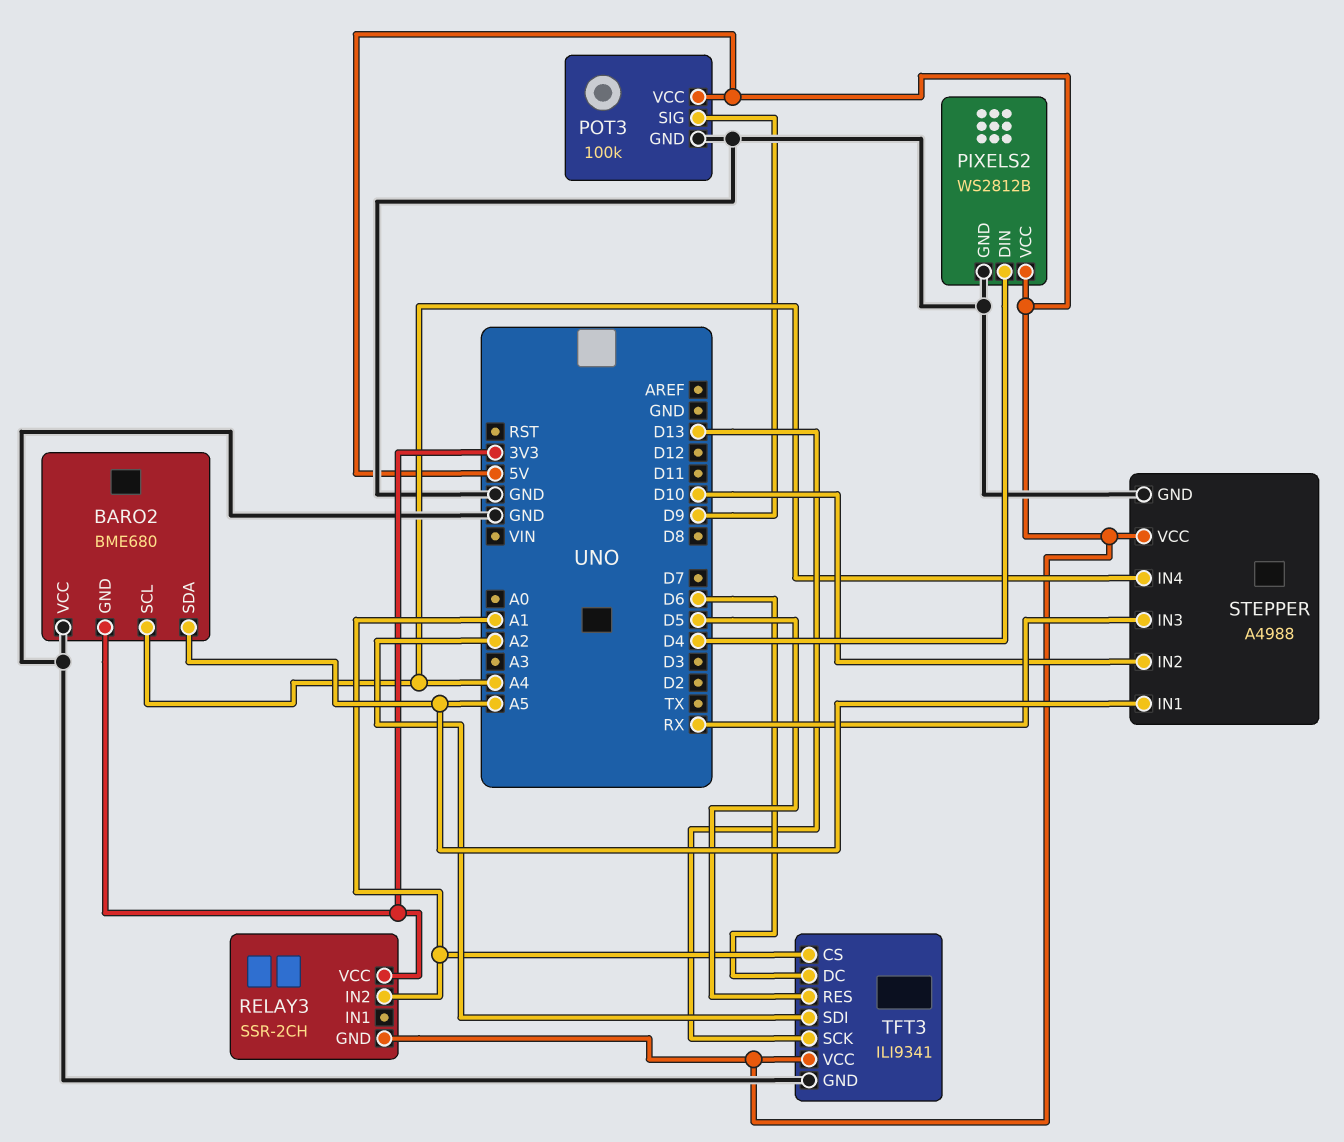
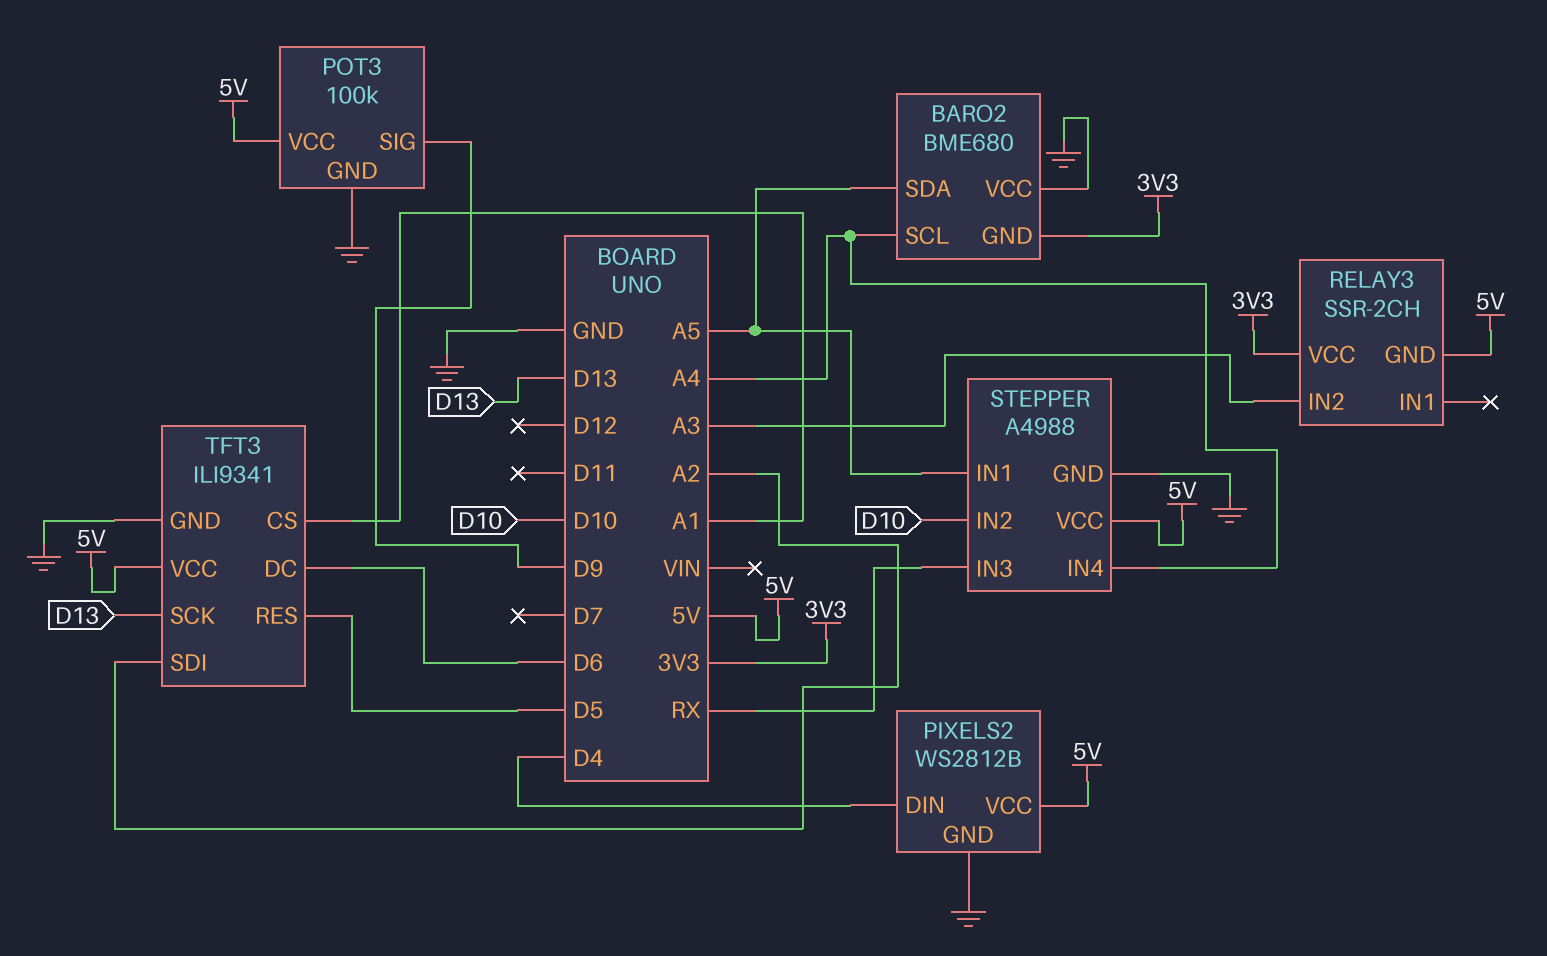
RELAY3 pin IN2: A1 -> A3

